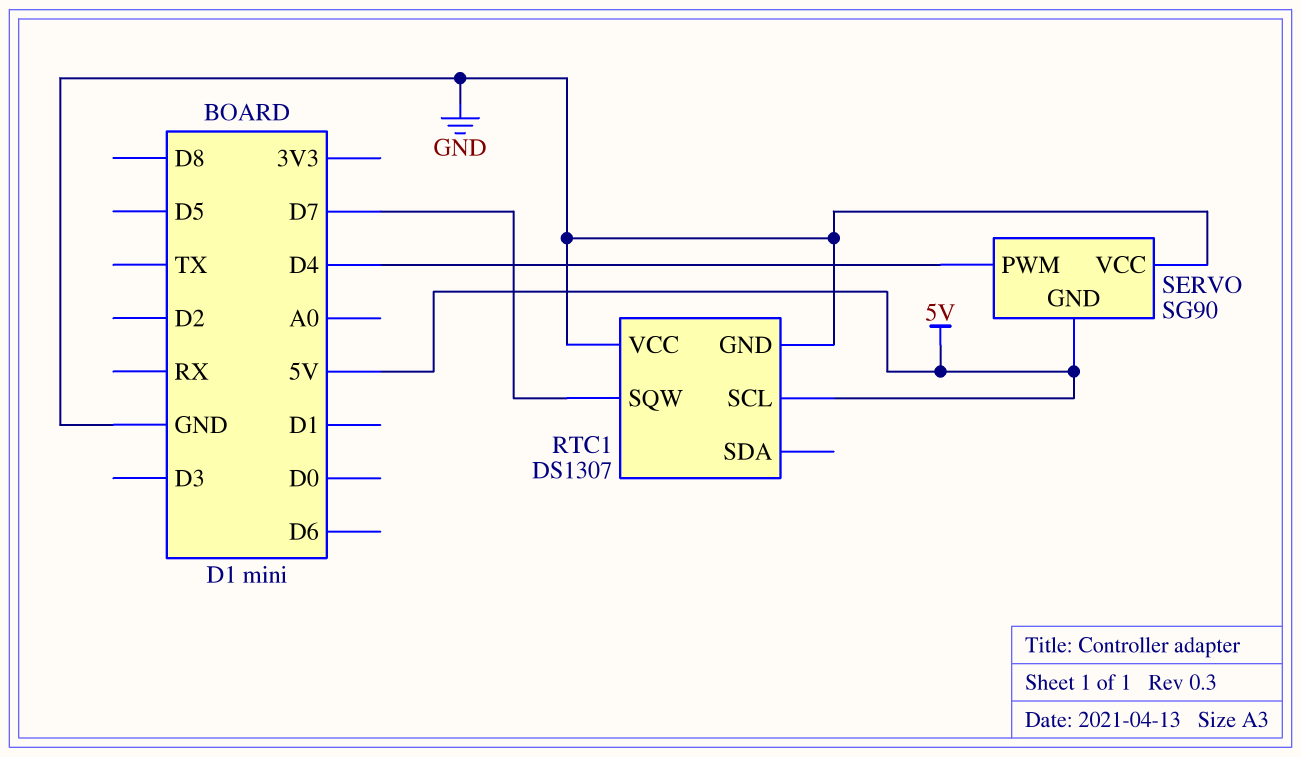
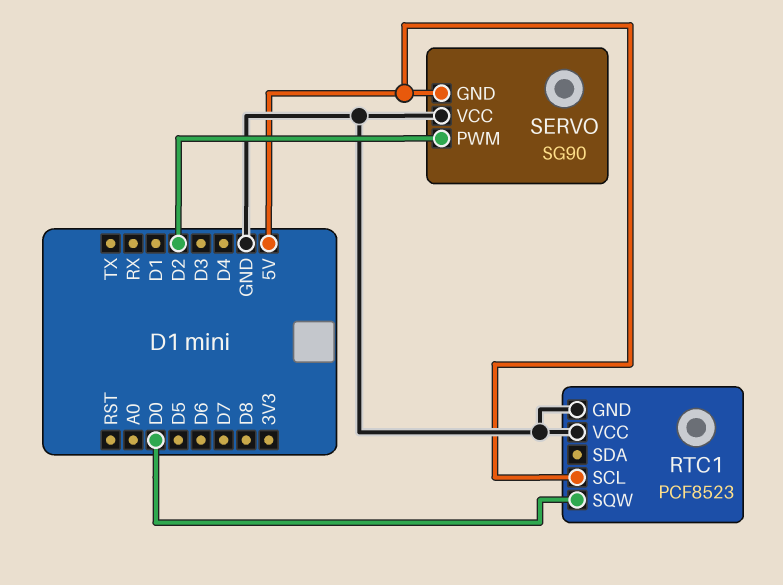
RTC1: DS1307 -> PCF8523
RTC1 pin SQW: D7 -> D0
SERVO pin PWM: D4 -> D2

